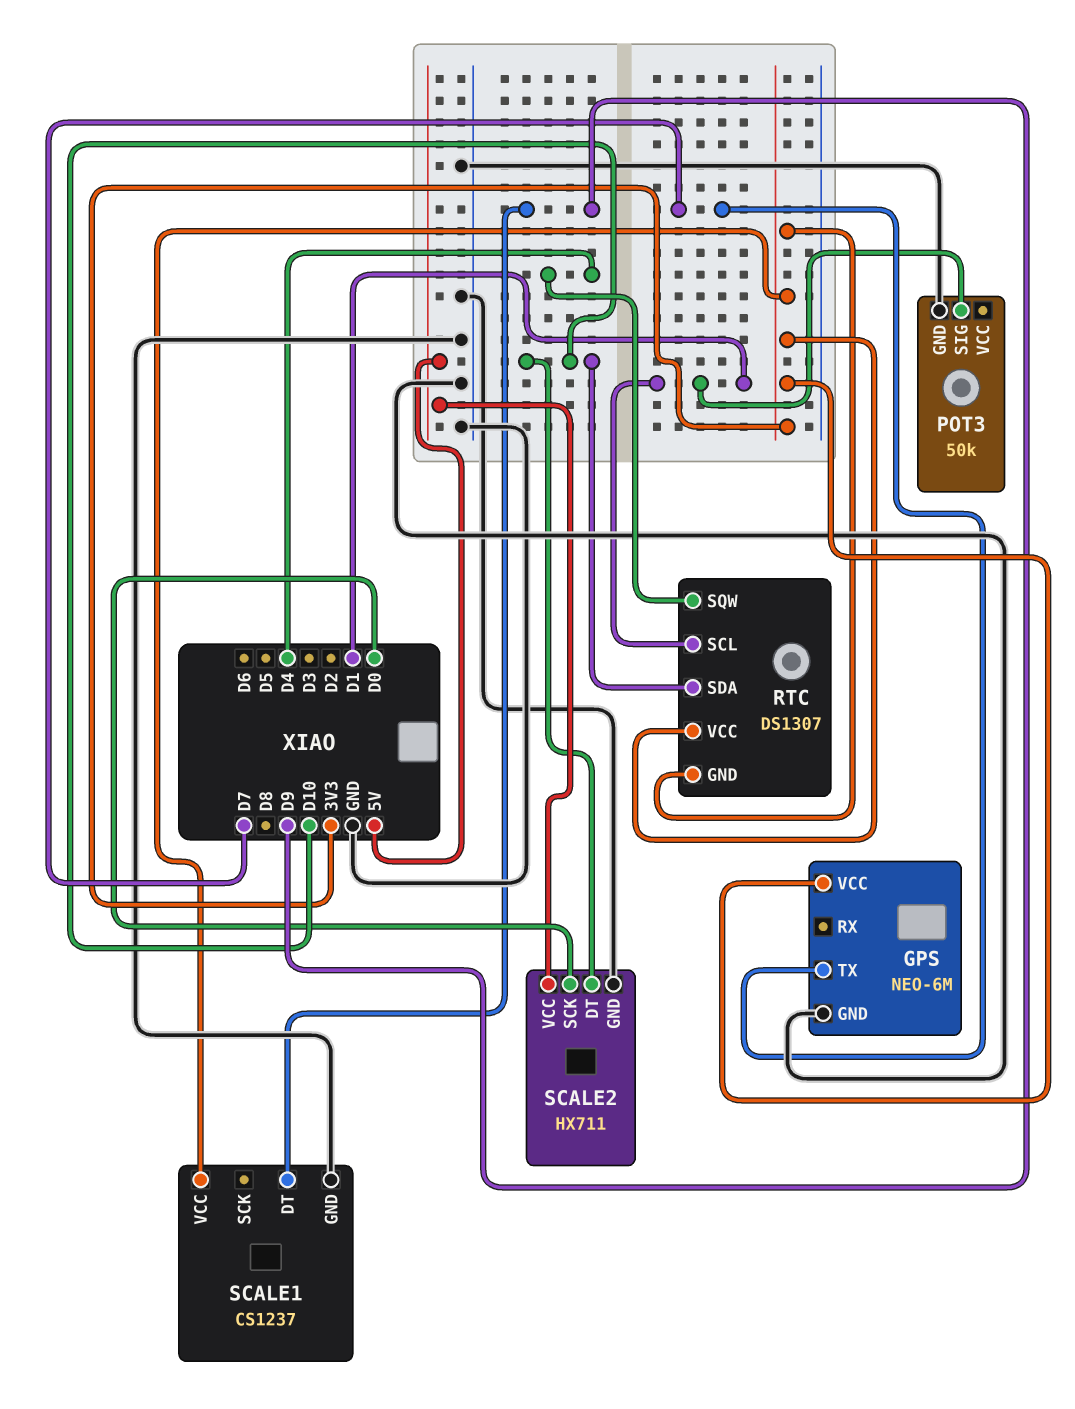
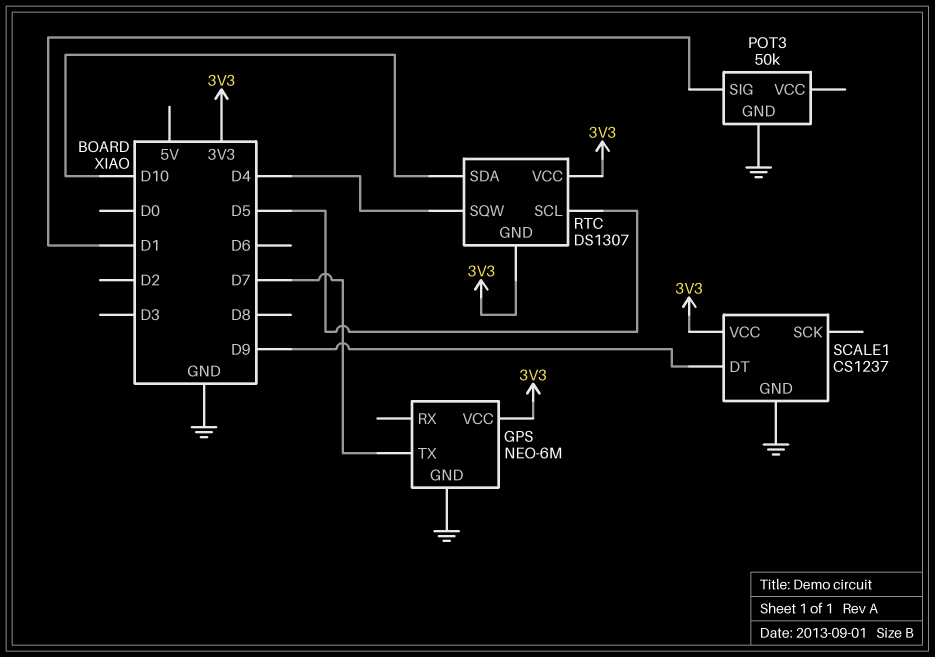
RTC pin SCL: D1 -> D5
SCALE2: HX711 -> none
SCALE2 pin DT: D10 -> none
SCALE2 pin GND: GND -> none
SCALE2 pin SCK: D0 -> none
SCALE2 pin VCC: 5V -> none

